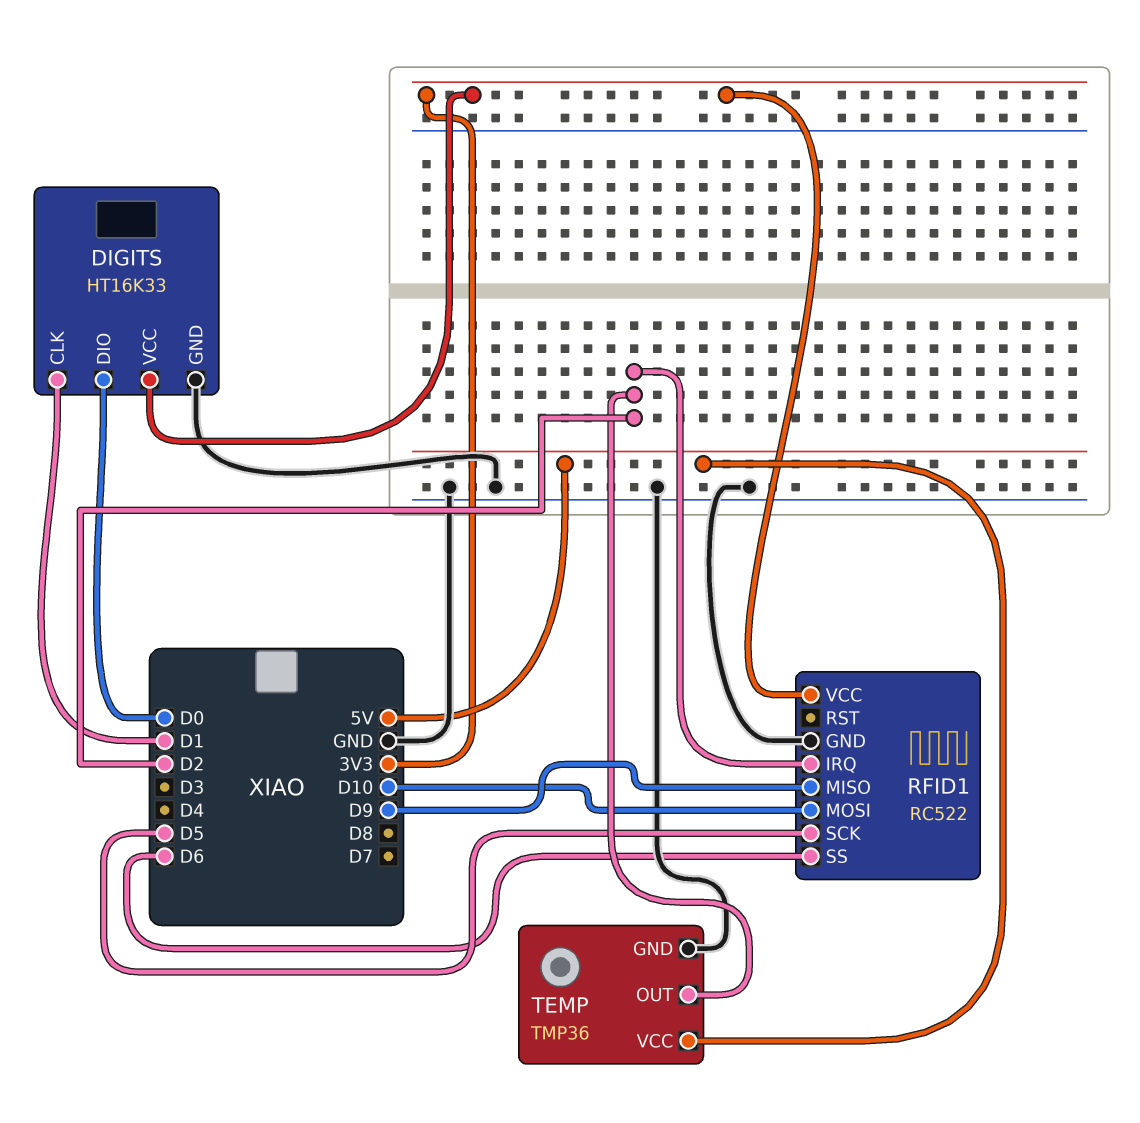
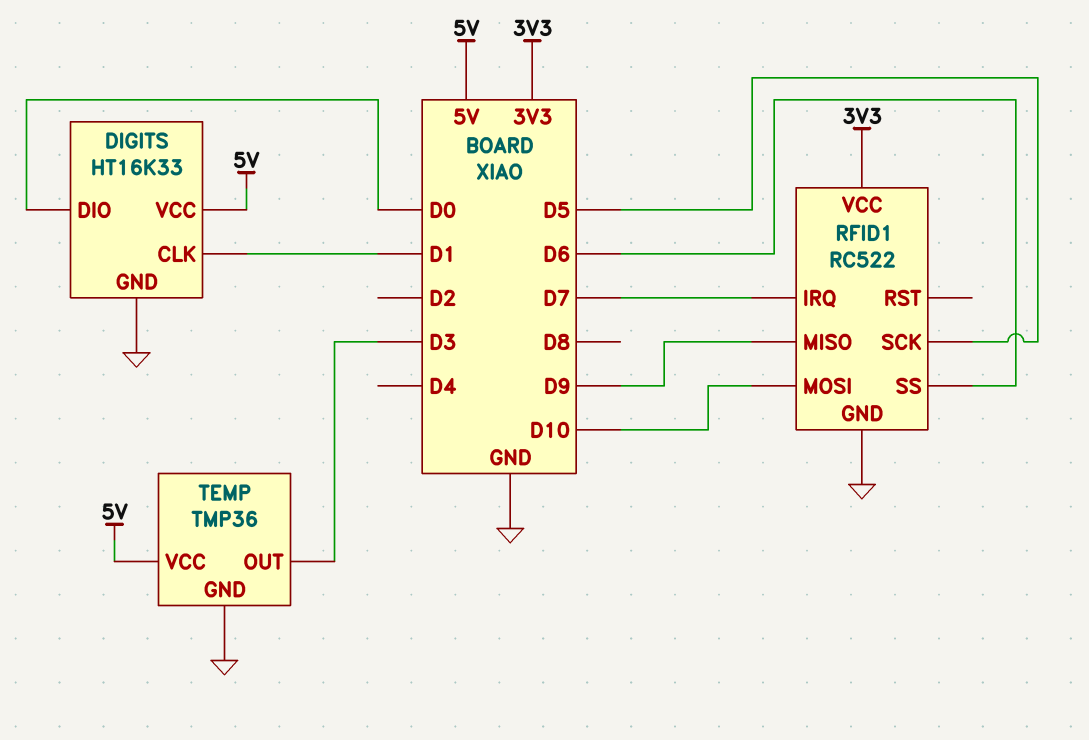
DIGITS pin VCC: 3V3 -> 5V
RFID1 pin IRQ: D2 -> D7
TEMP pin OUT: D2 -> D3

